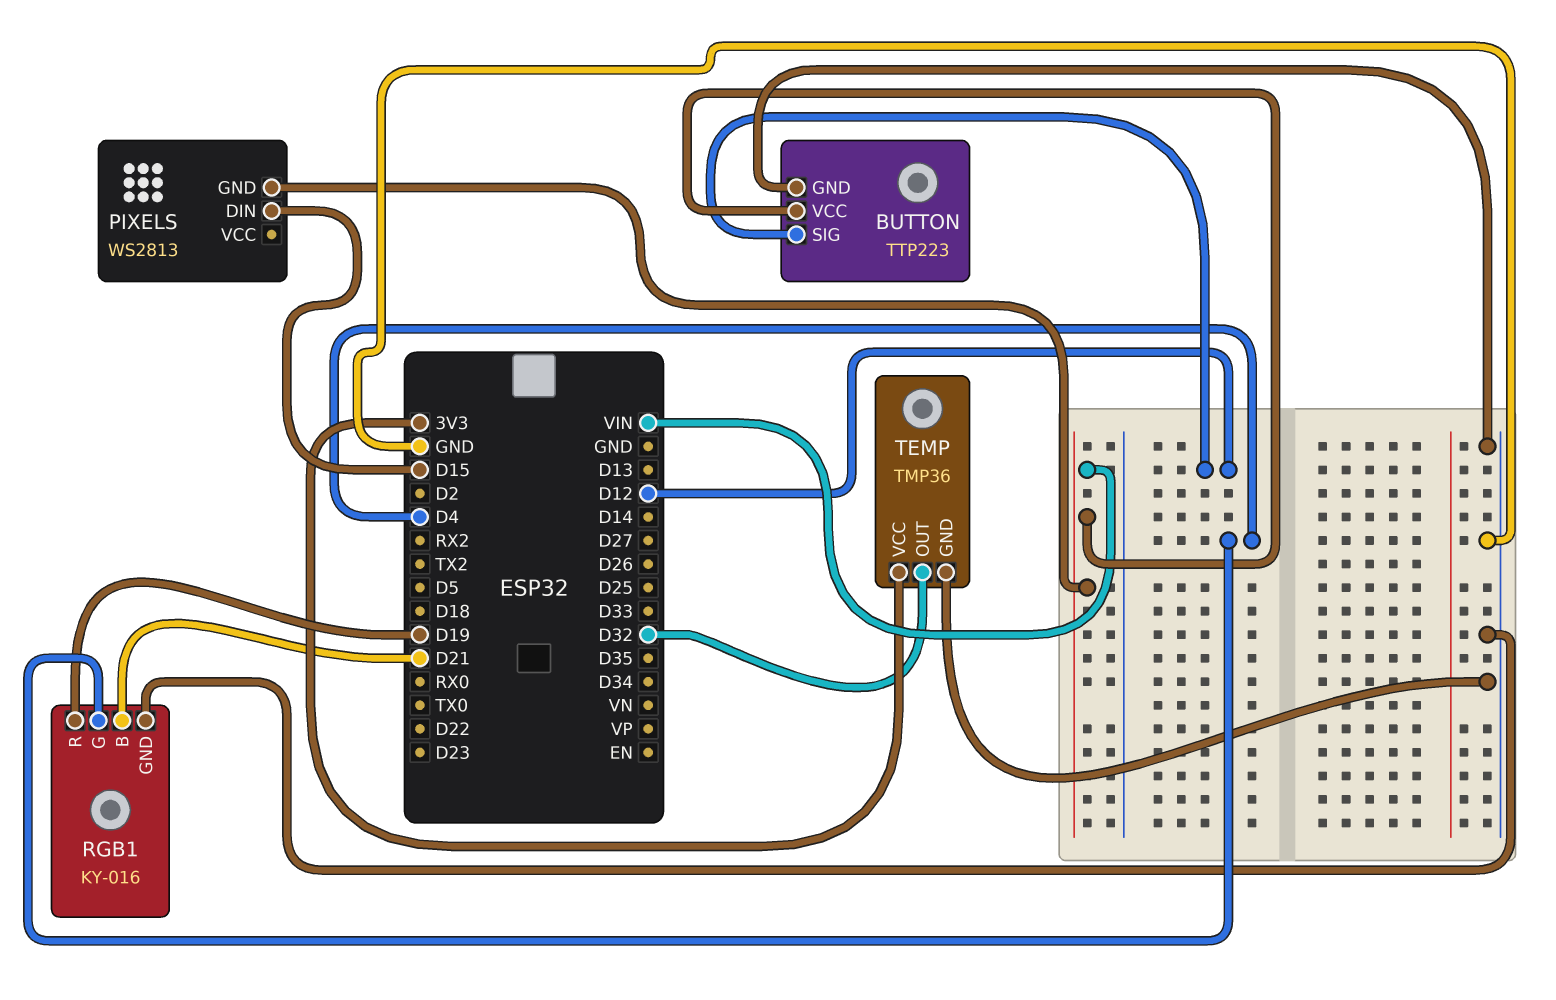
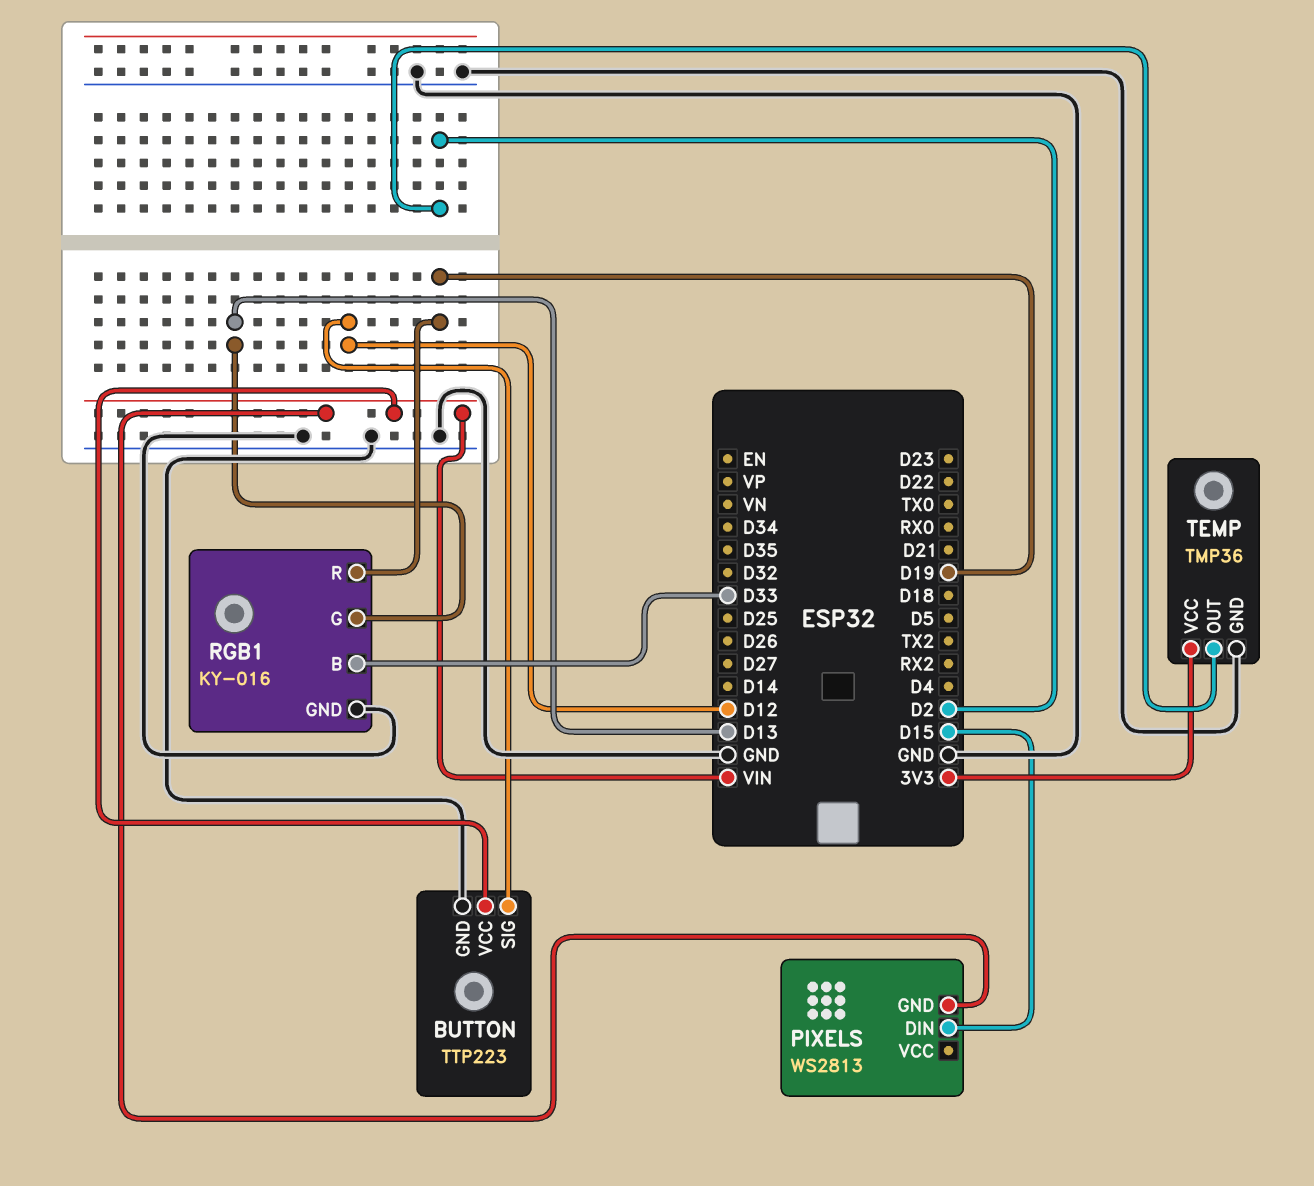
RGB1 pin B: D21 -> D33
RGB1 pin G: D4 -> D13
TEMP pin OUT: D32 -> D2

